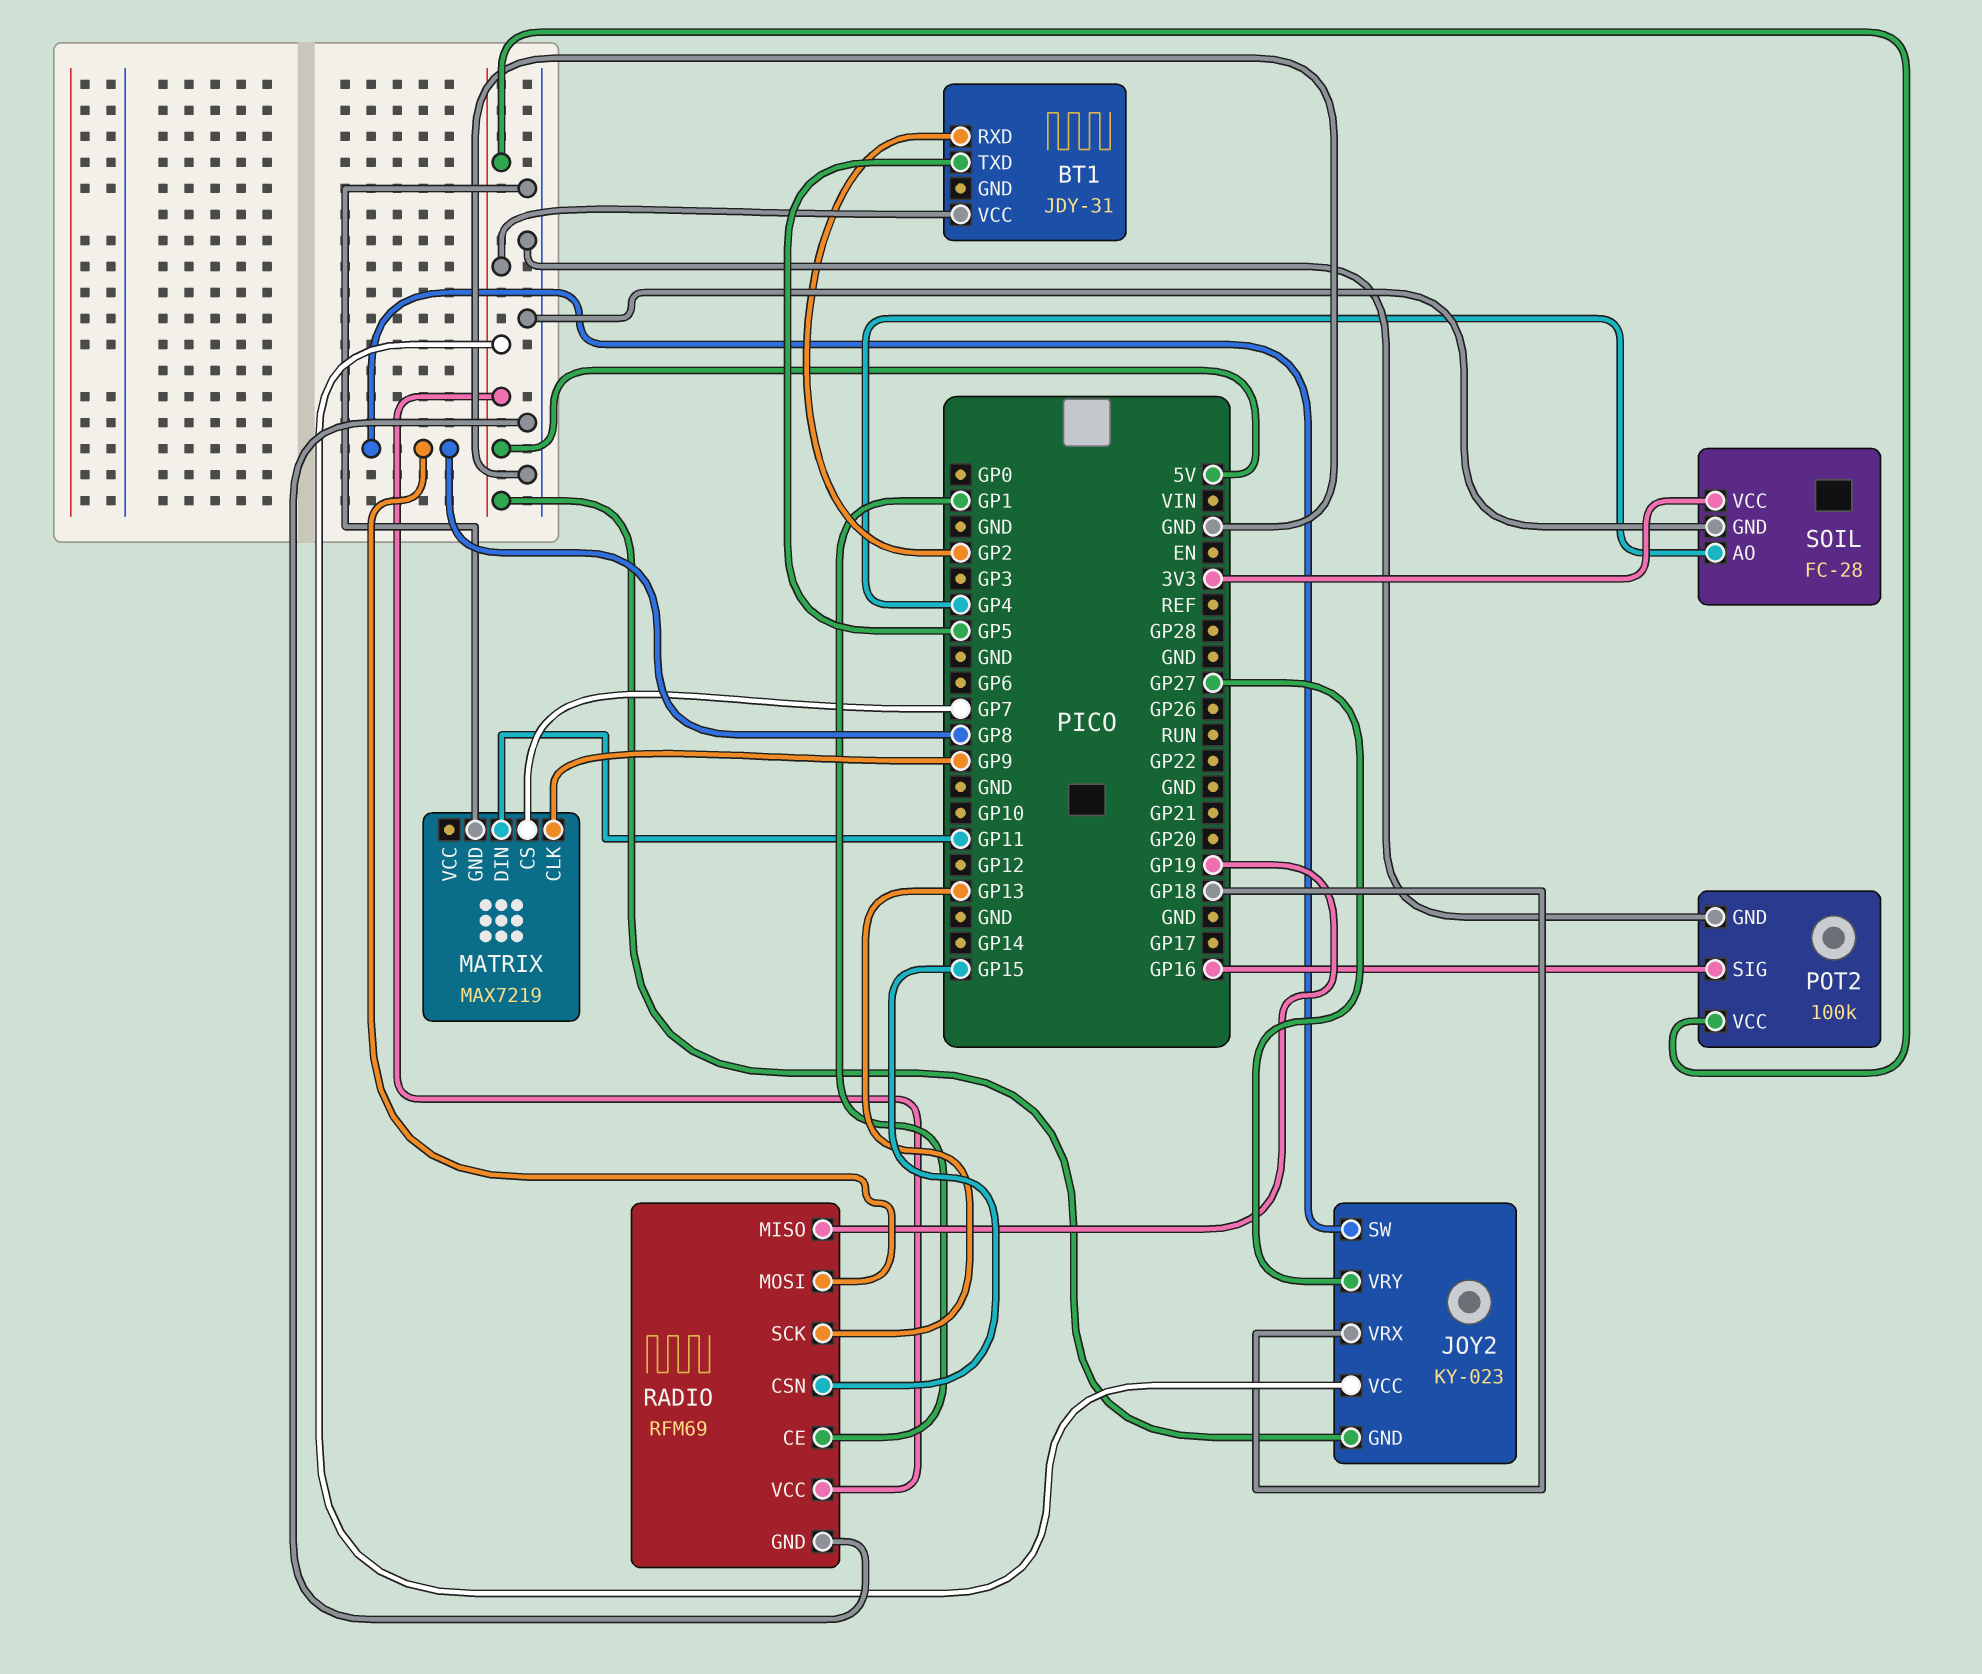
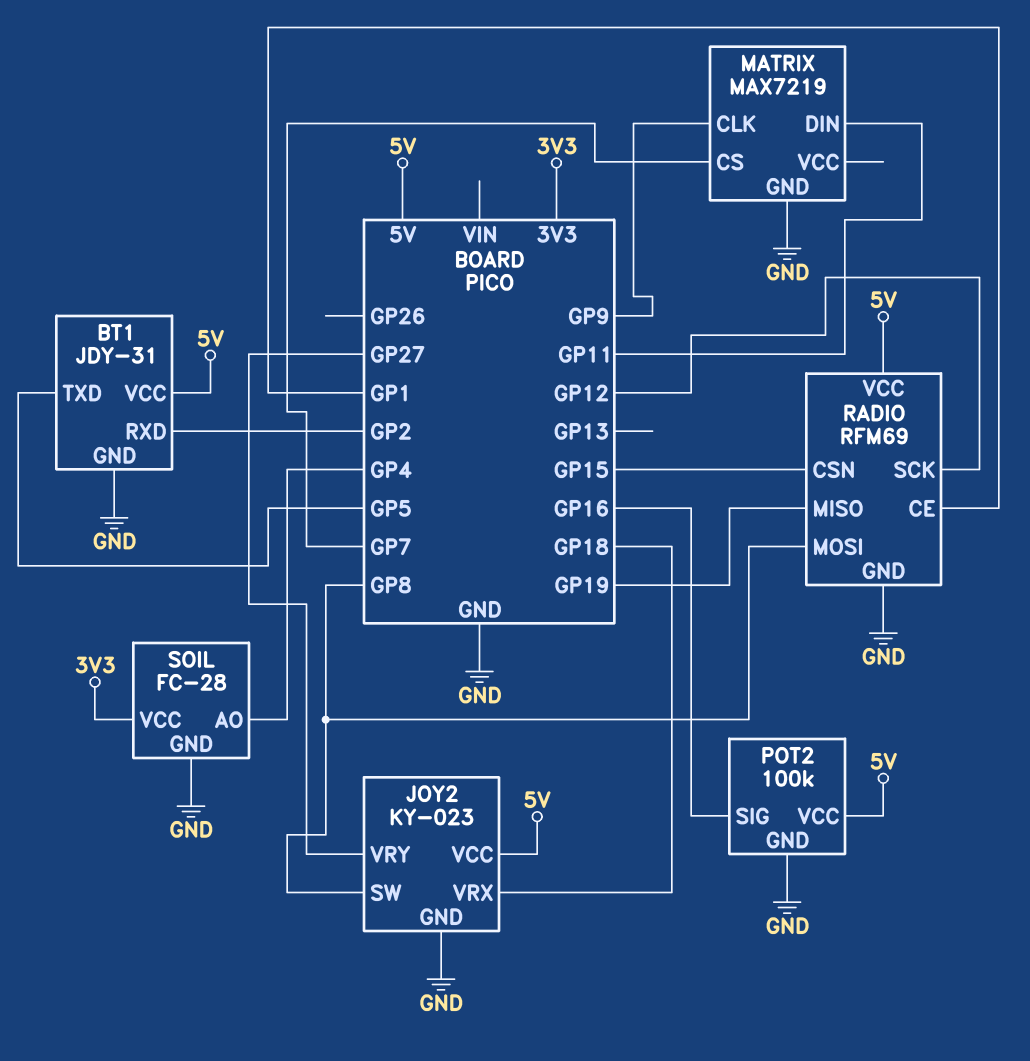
BT1 pin GND: none -> GND
JOY2 pin GND: 5V -> GND
RADIO pin SCK: GP13 -> GP12

